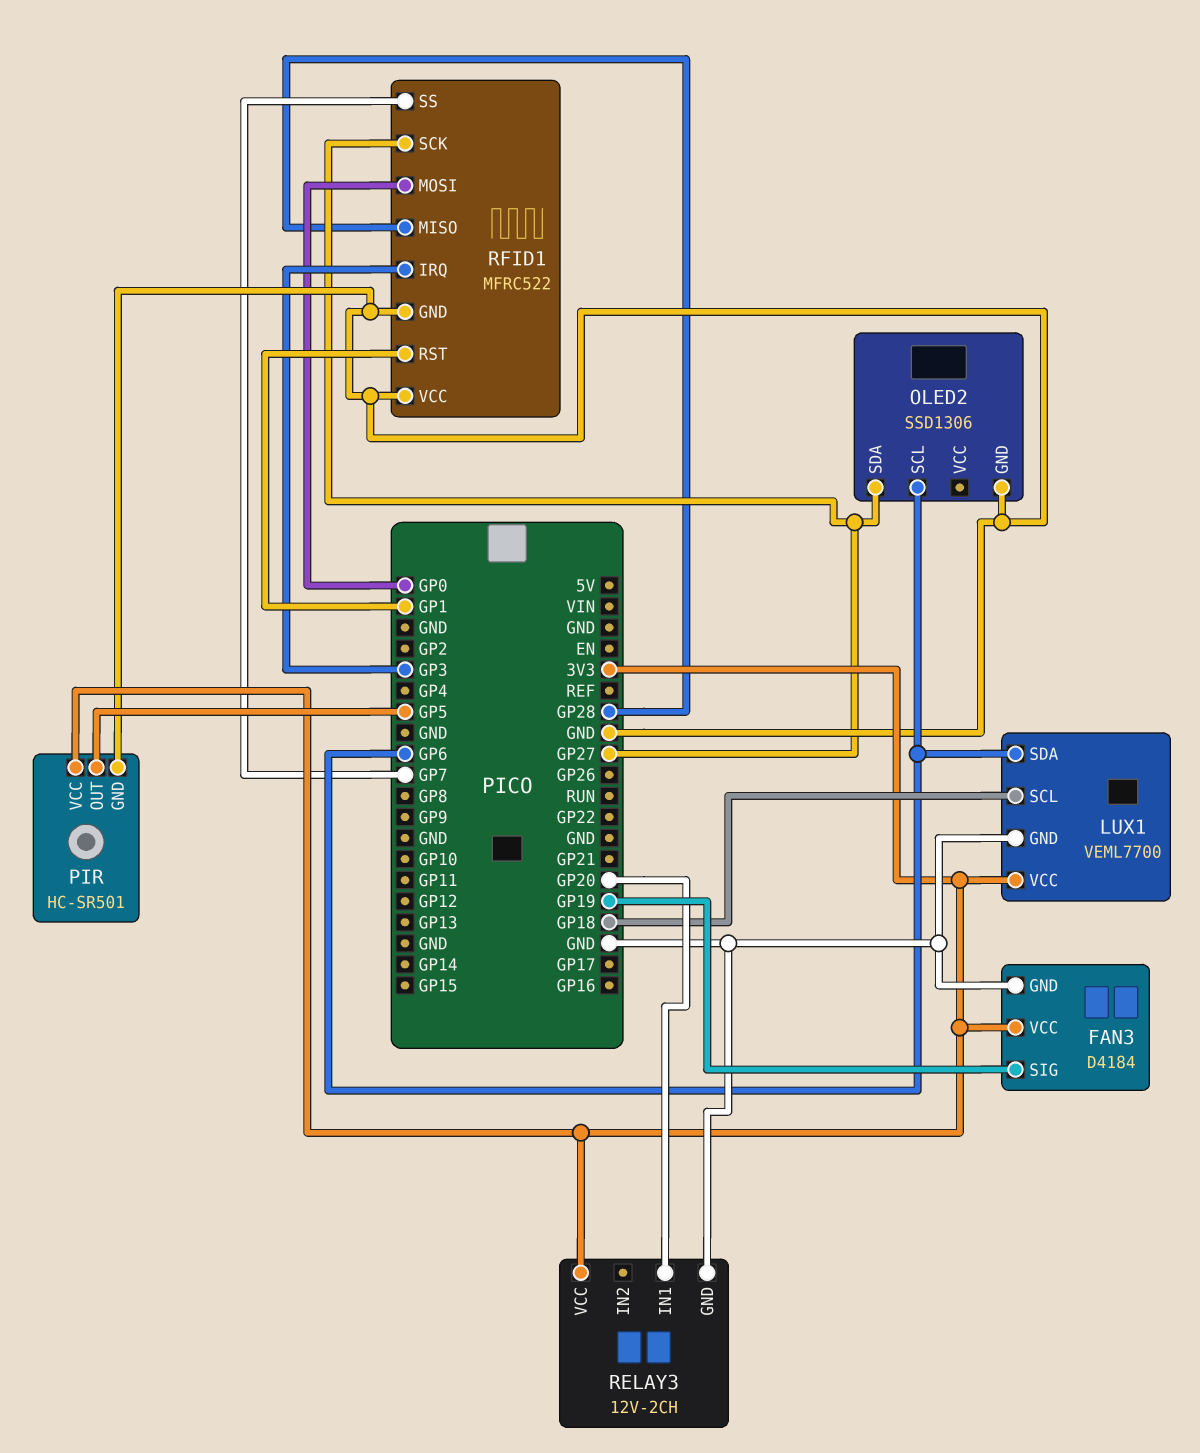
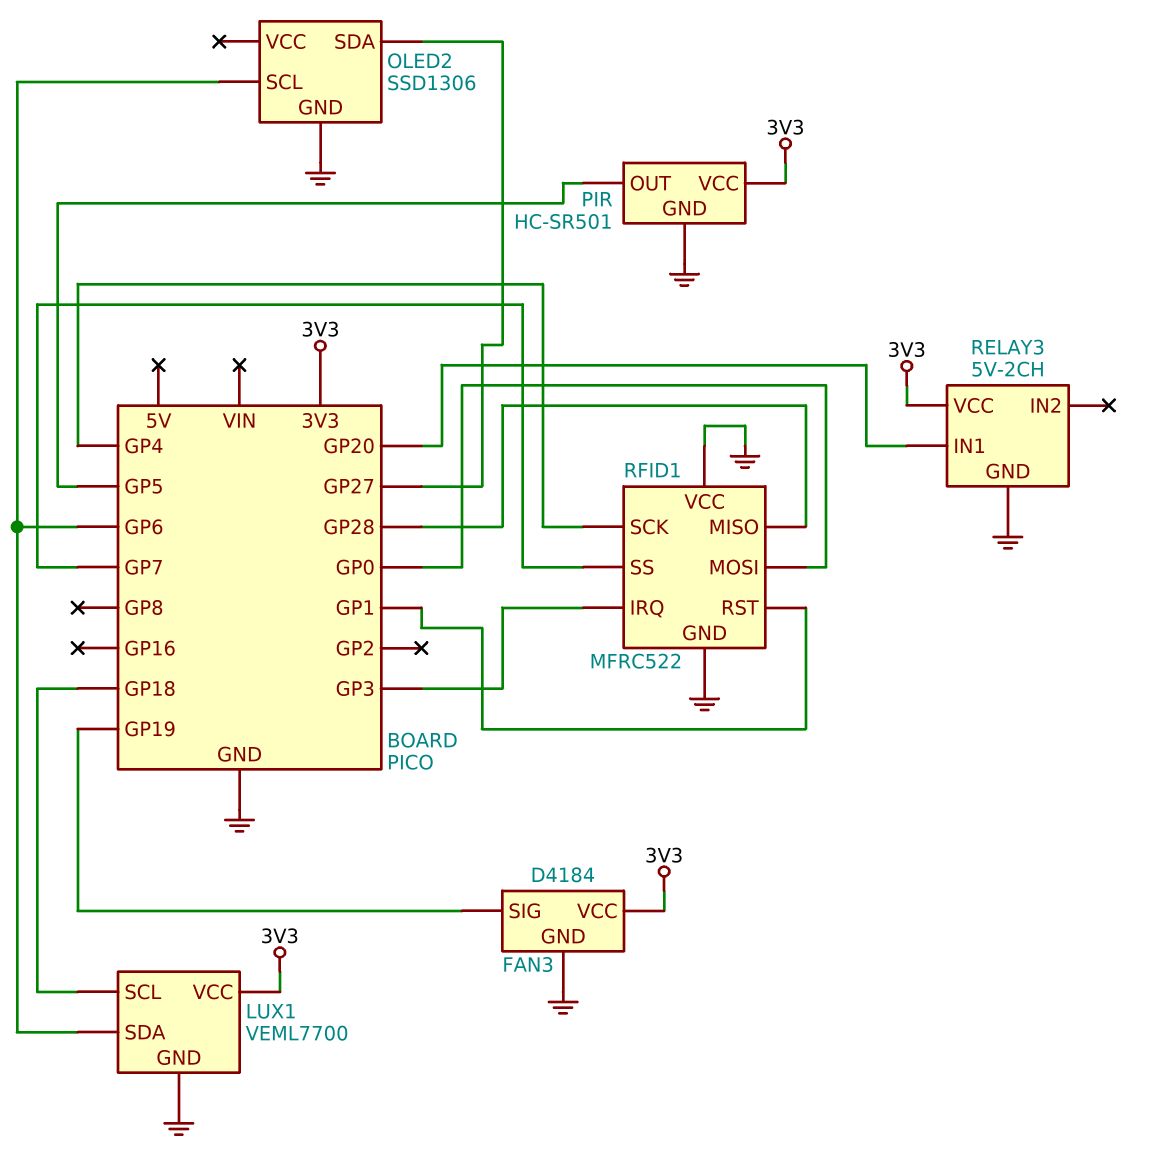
RELAY3: 12V-2CH -> 5V-2CH
RFID1 pin SCK: GP27 -> GP4

